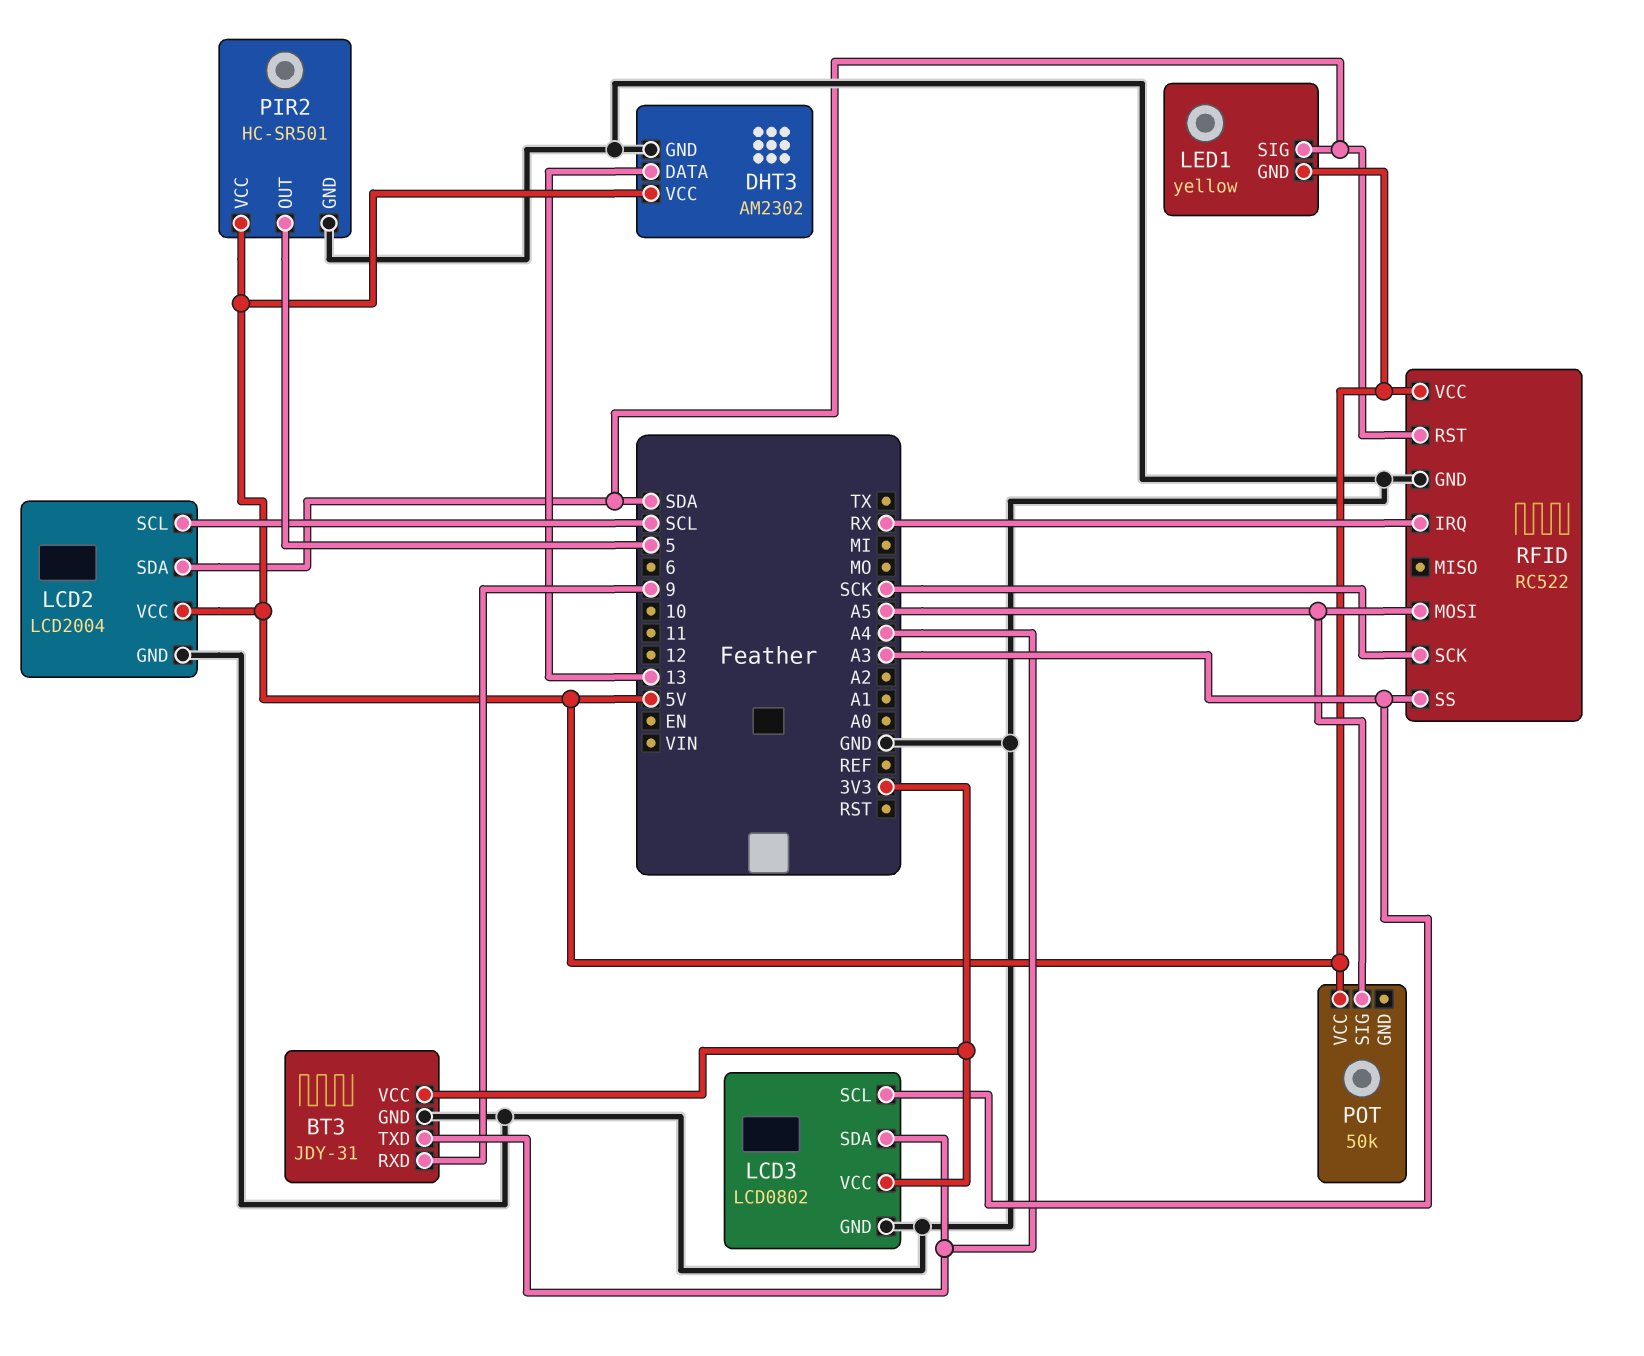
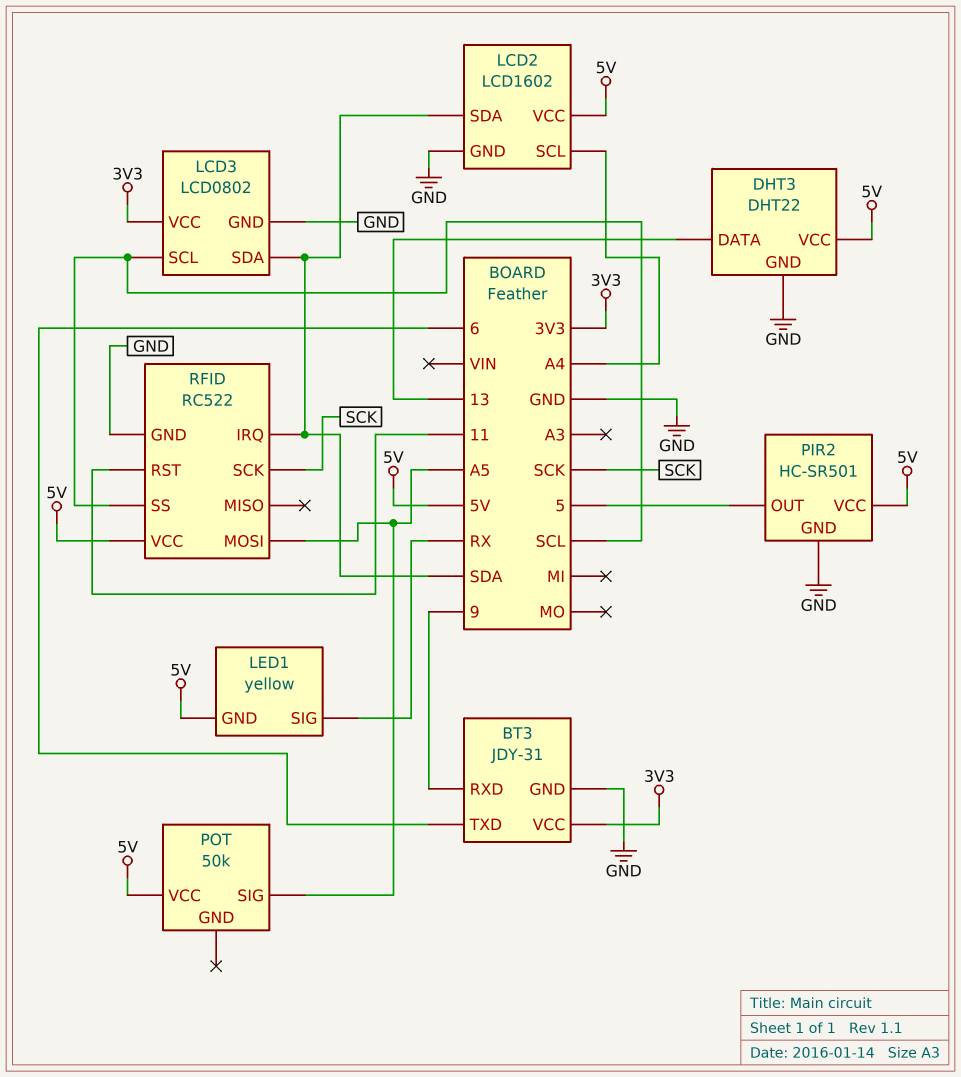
BT3 pin TXD: A4 -> 6
DHT3: AM2302 -> DHT22
LCD2: LCD2004 -> LCD1602
LCD2 pin SCL: SCL -> A4
LCD3 pin SCL: A3 -> SCL
LCD3 pin SDA: A4 -> SDA
LED1 pin SIG: SDA -> RX
RFID pin IRQ: RX -> SDA
RFID pin RST: SDA -> 11
RFID pin SS: A3 -> SCL

